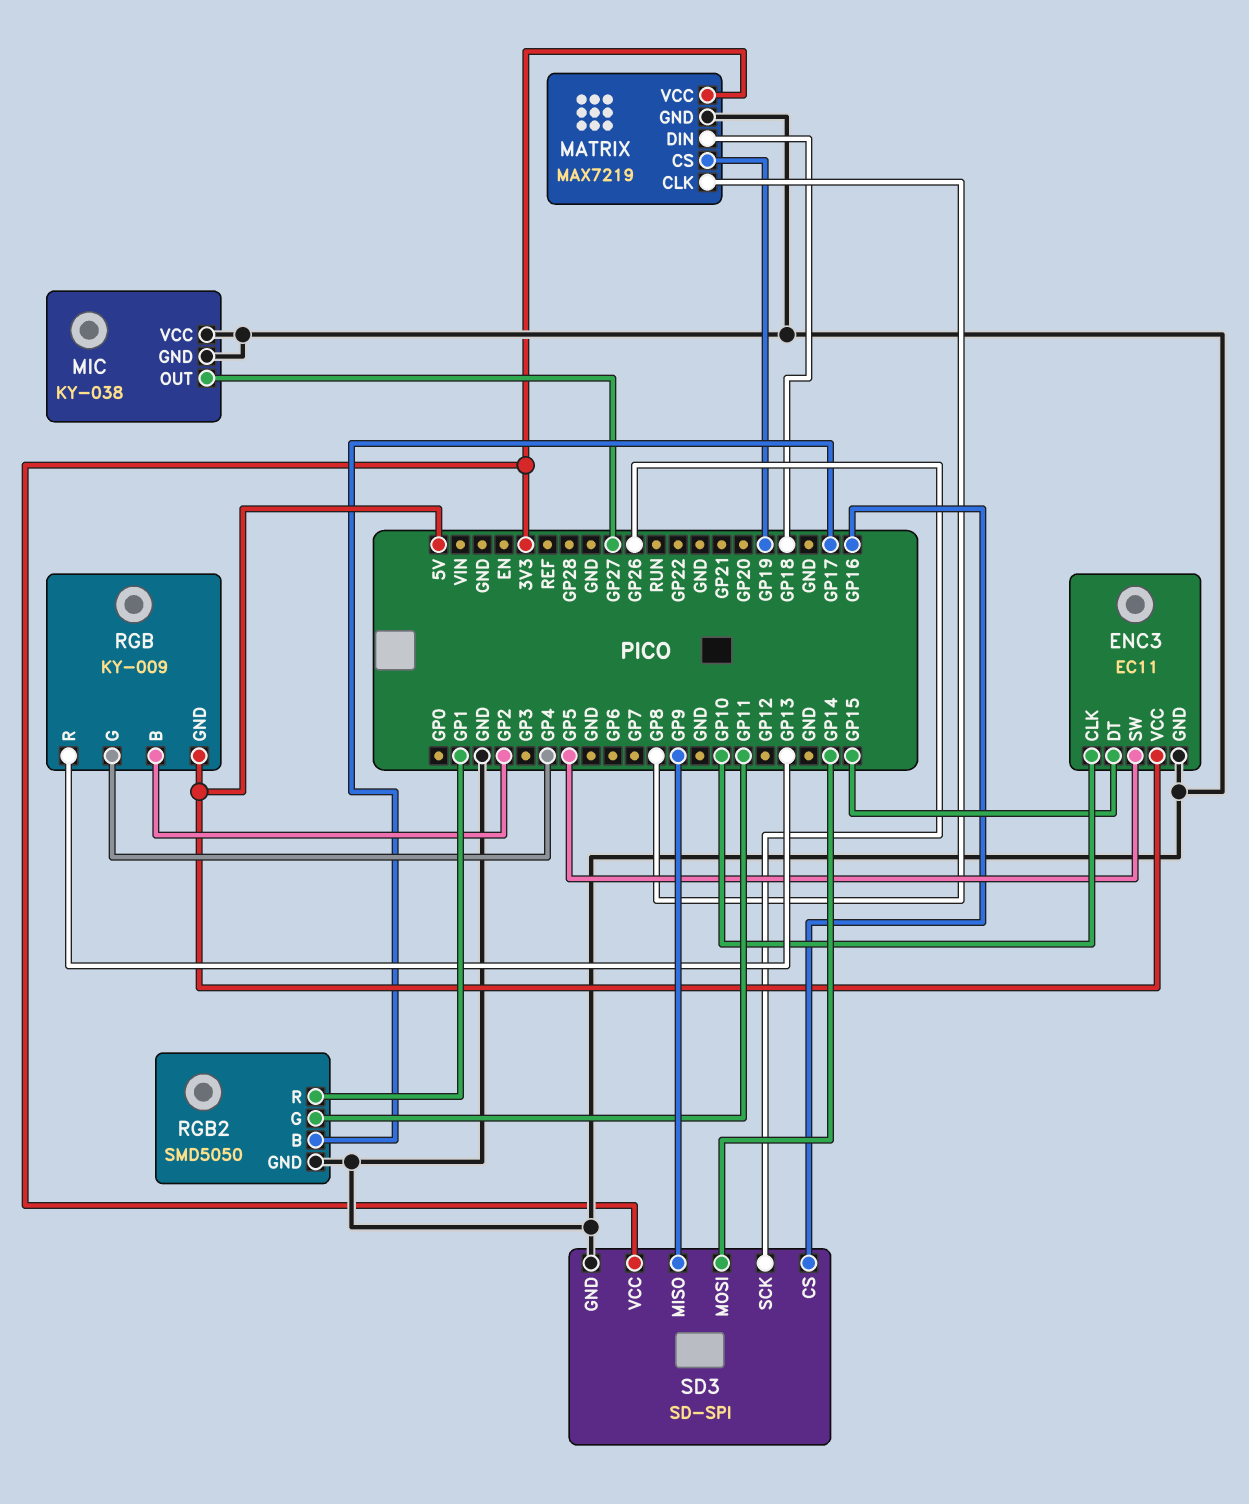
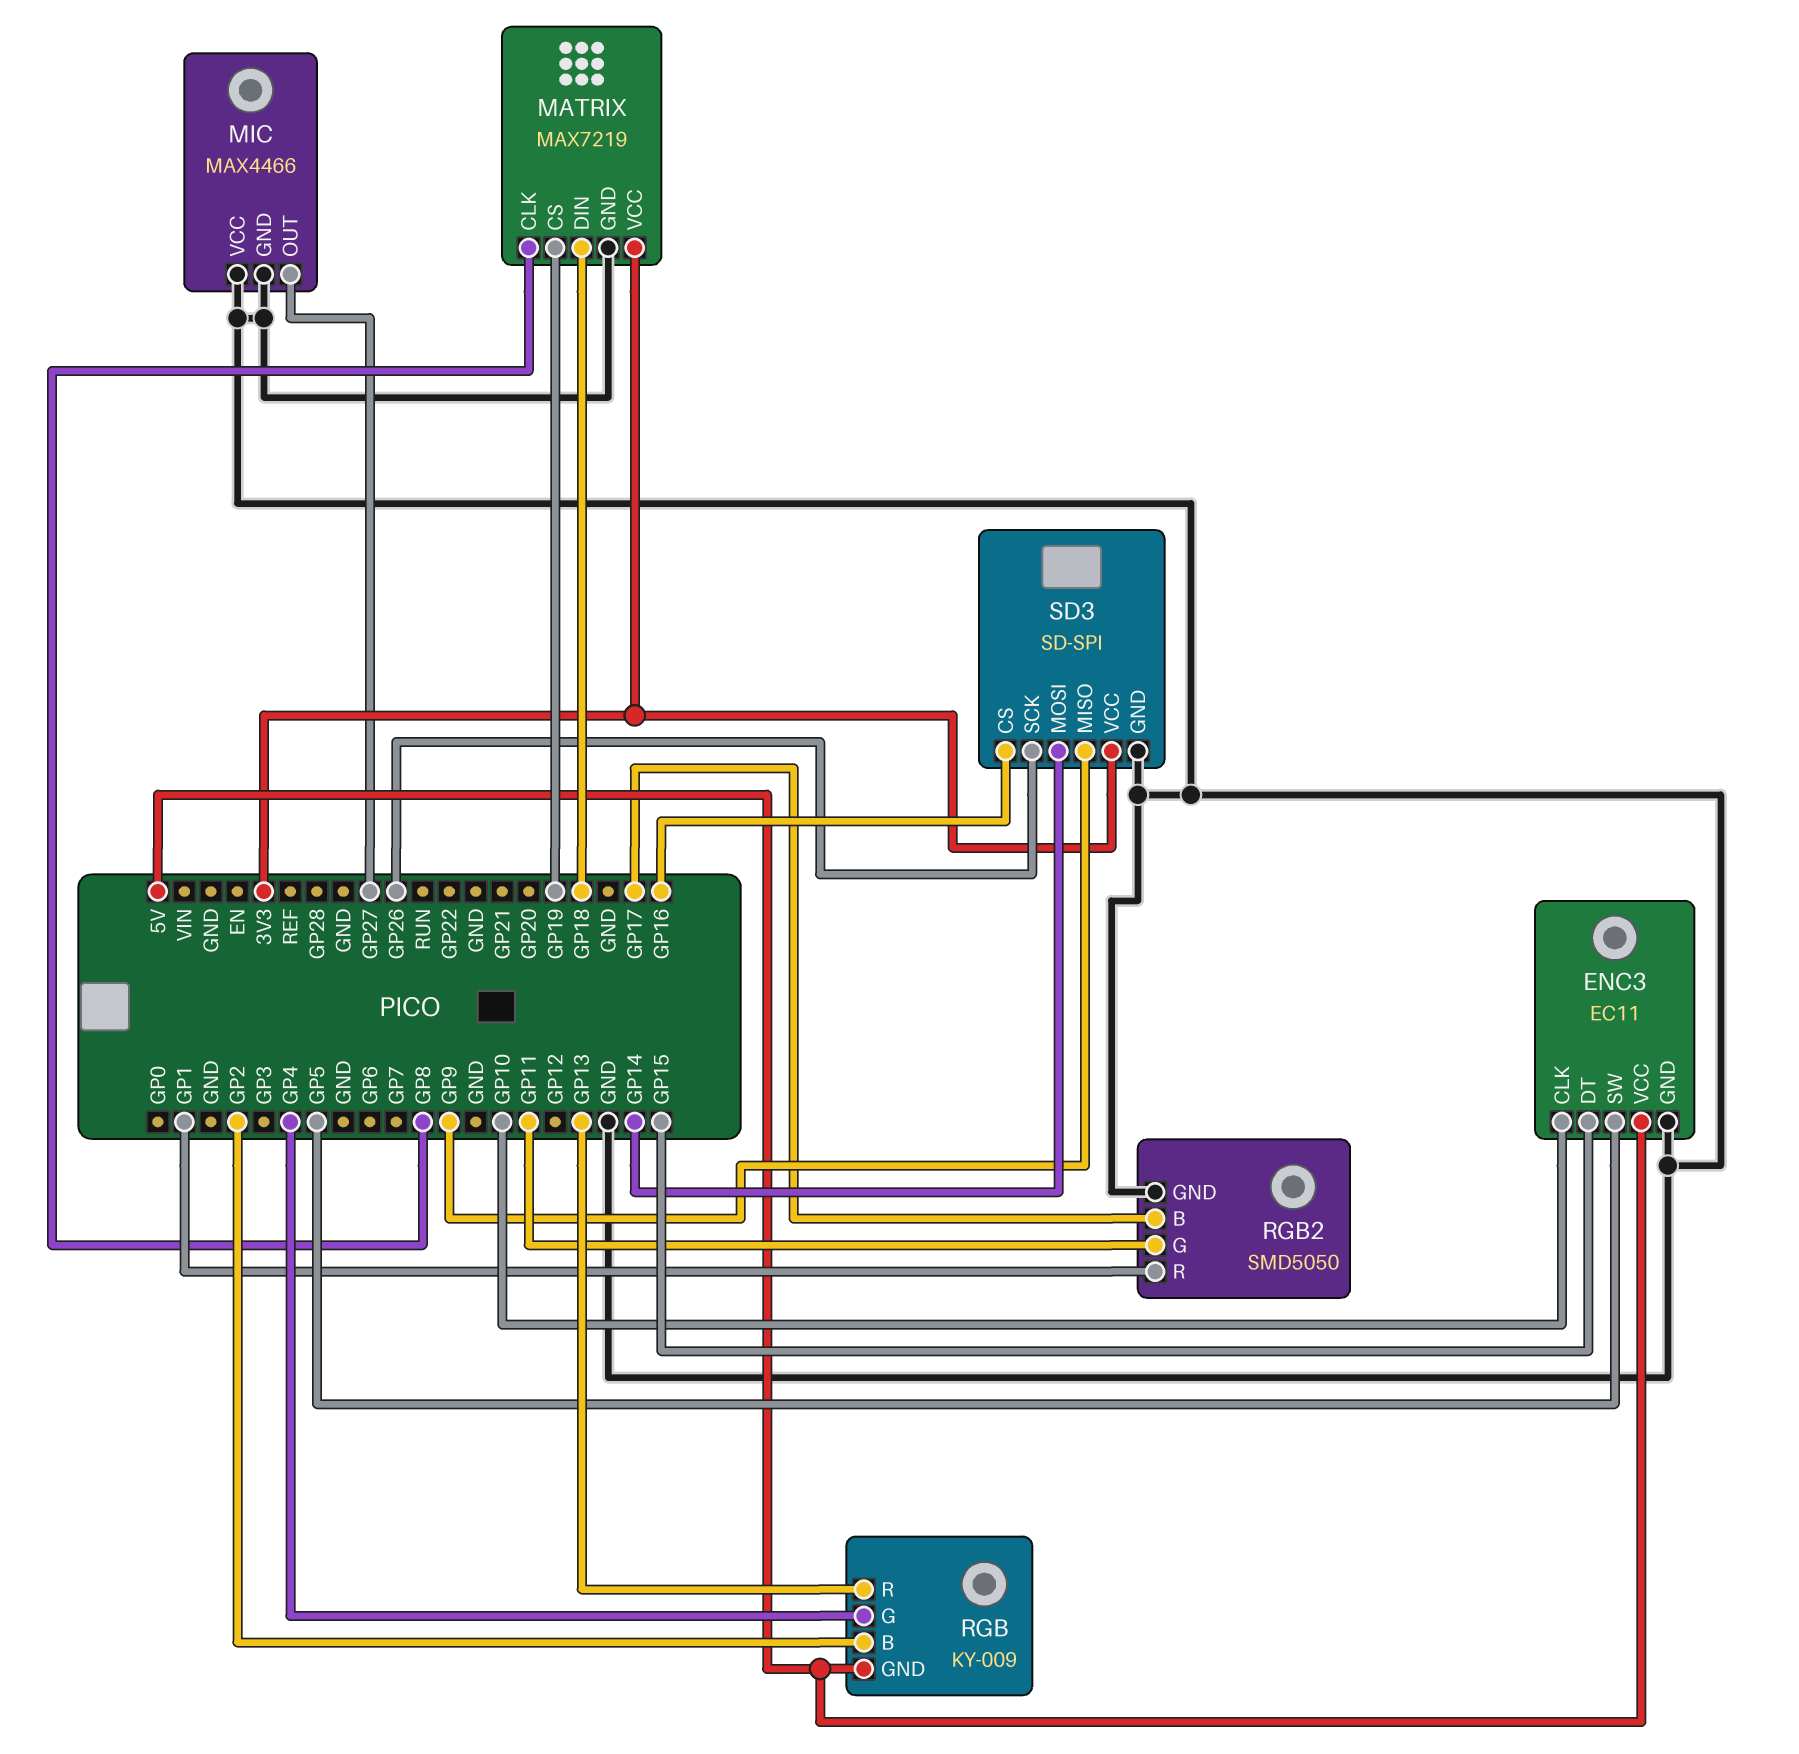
MIC: KY-038 -> MAX4466

